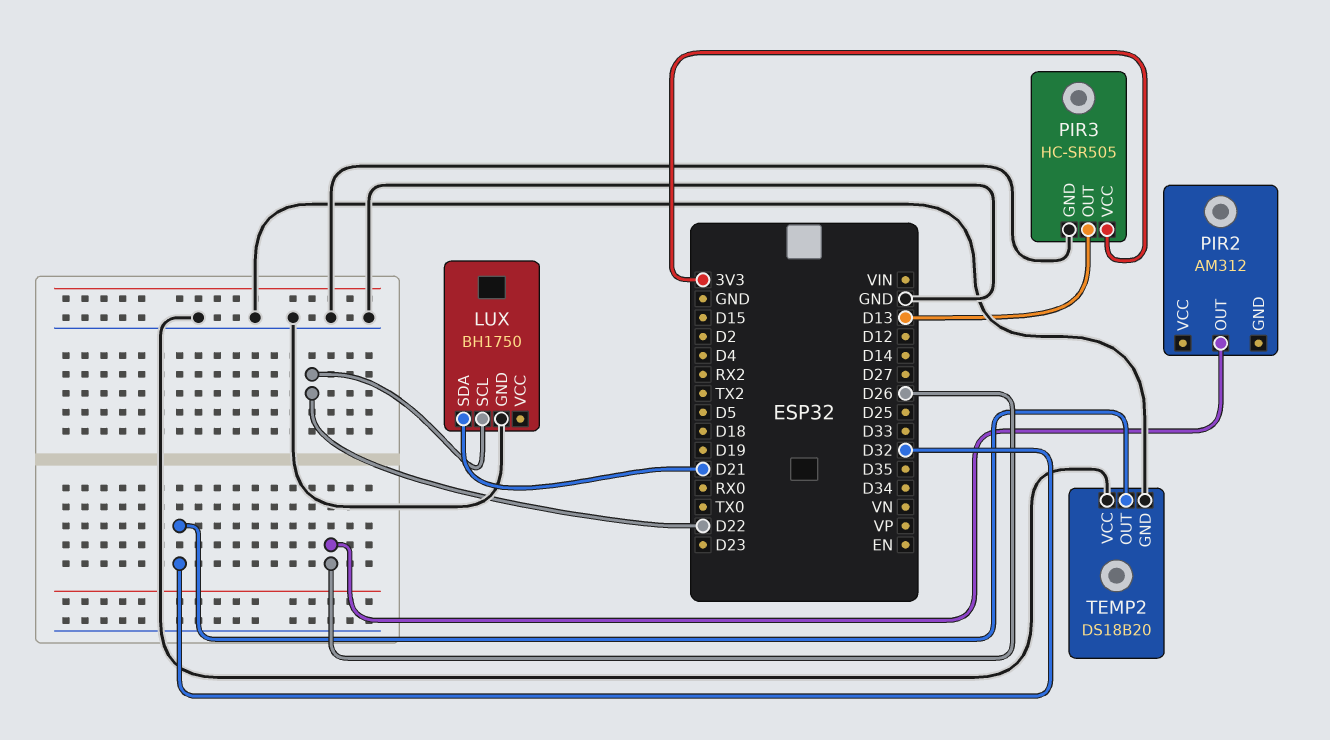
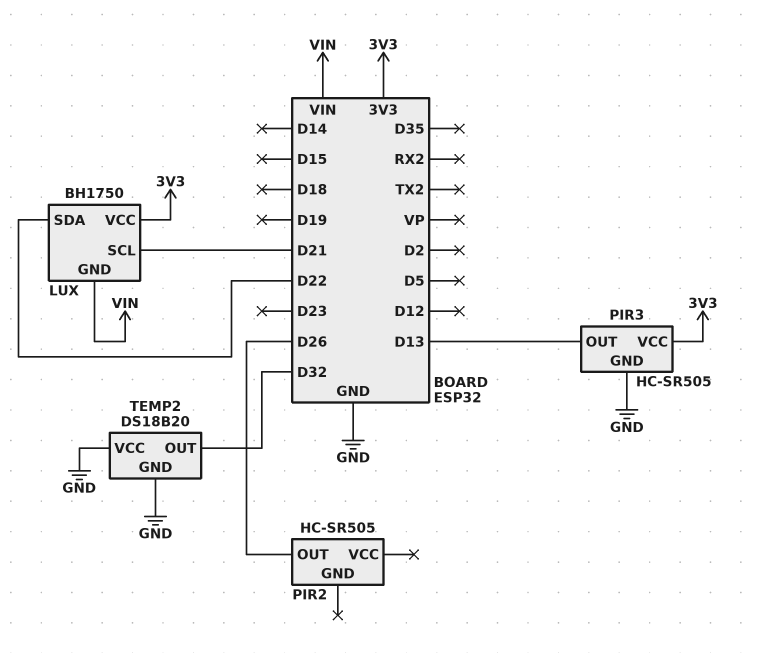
LUX pin GND: GND -> VIN
LUX pin SCL: D22 -> D21
LUX pin SDA: D21 -> D22
LUX pin VCC: none -> 3V3
PIR2: AM312 -> HC-SR505

